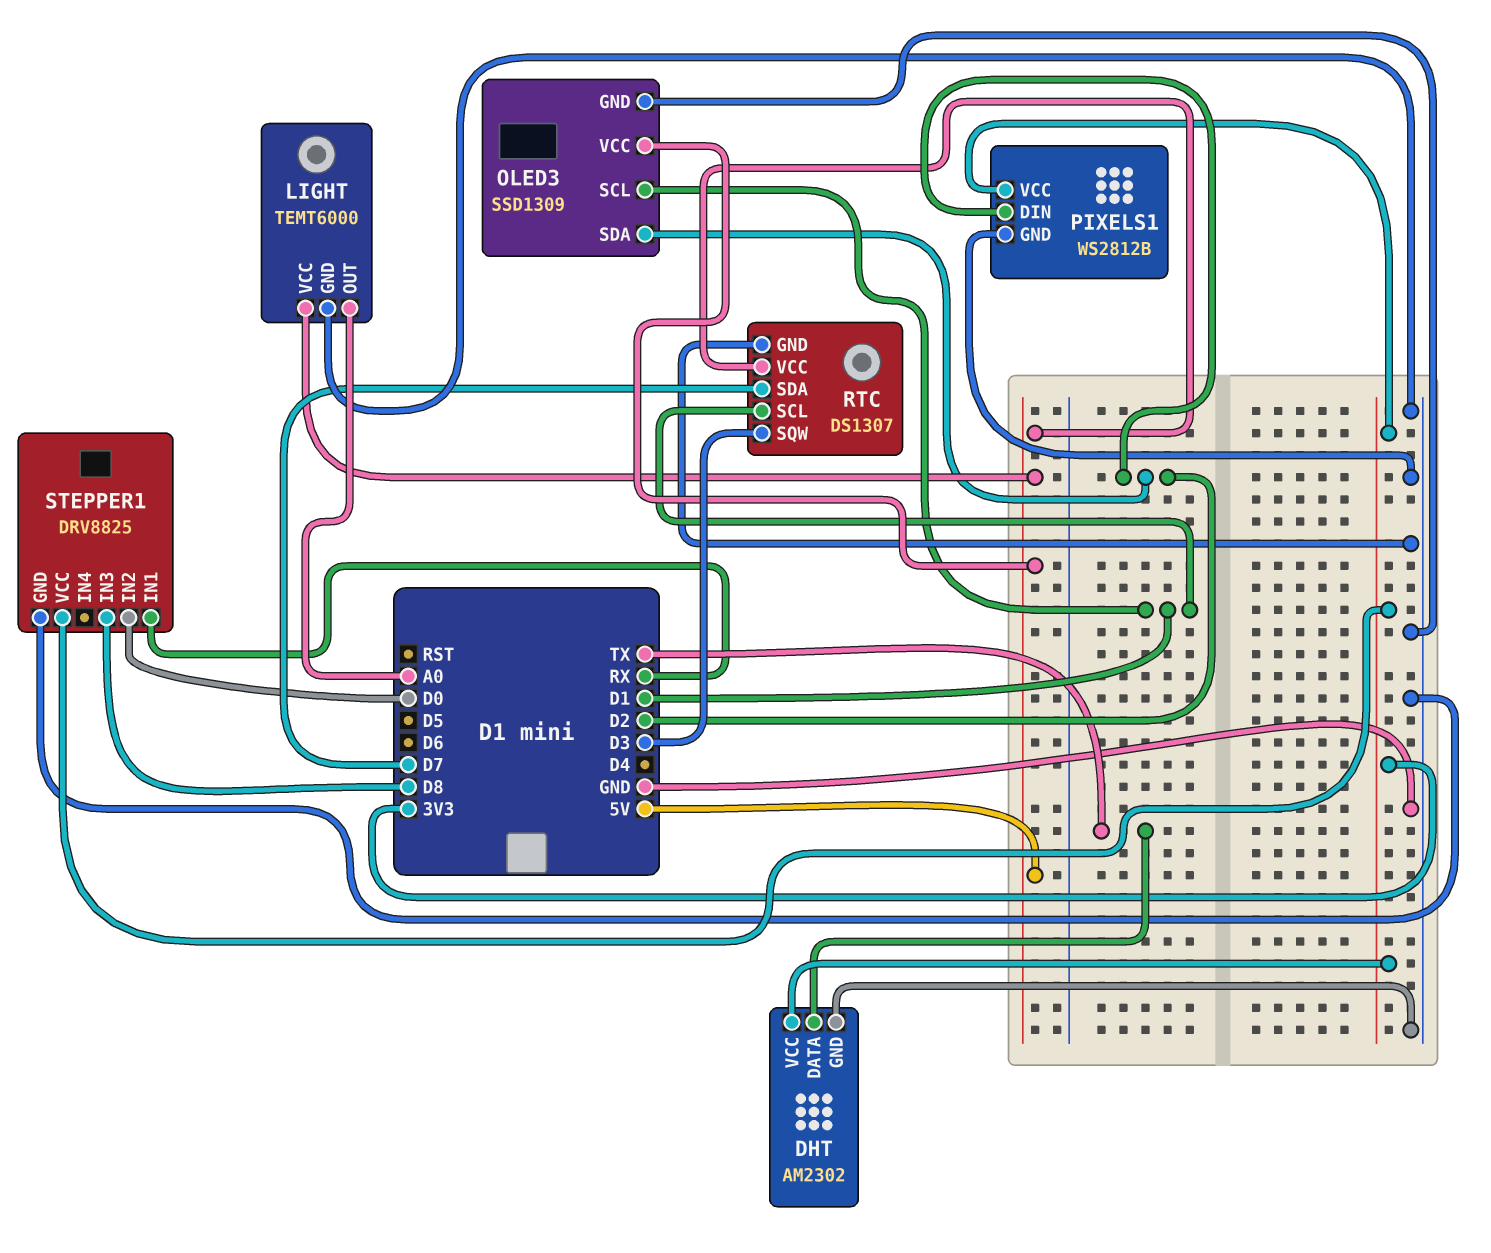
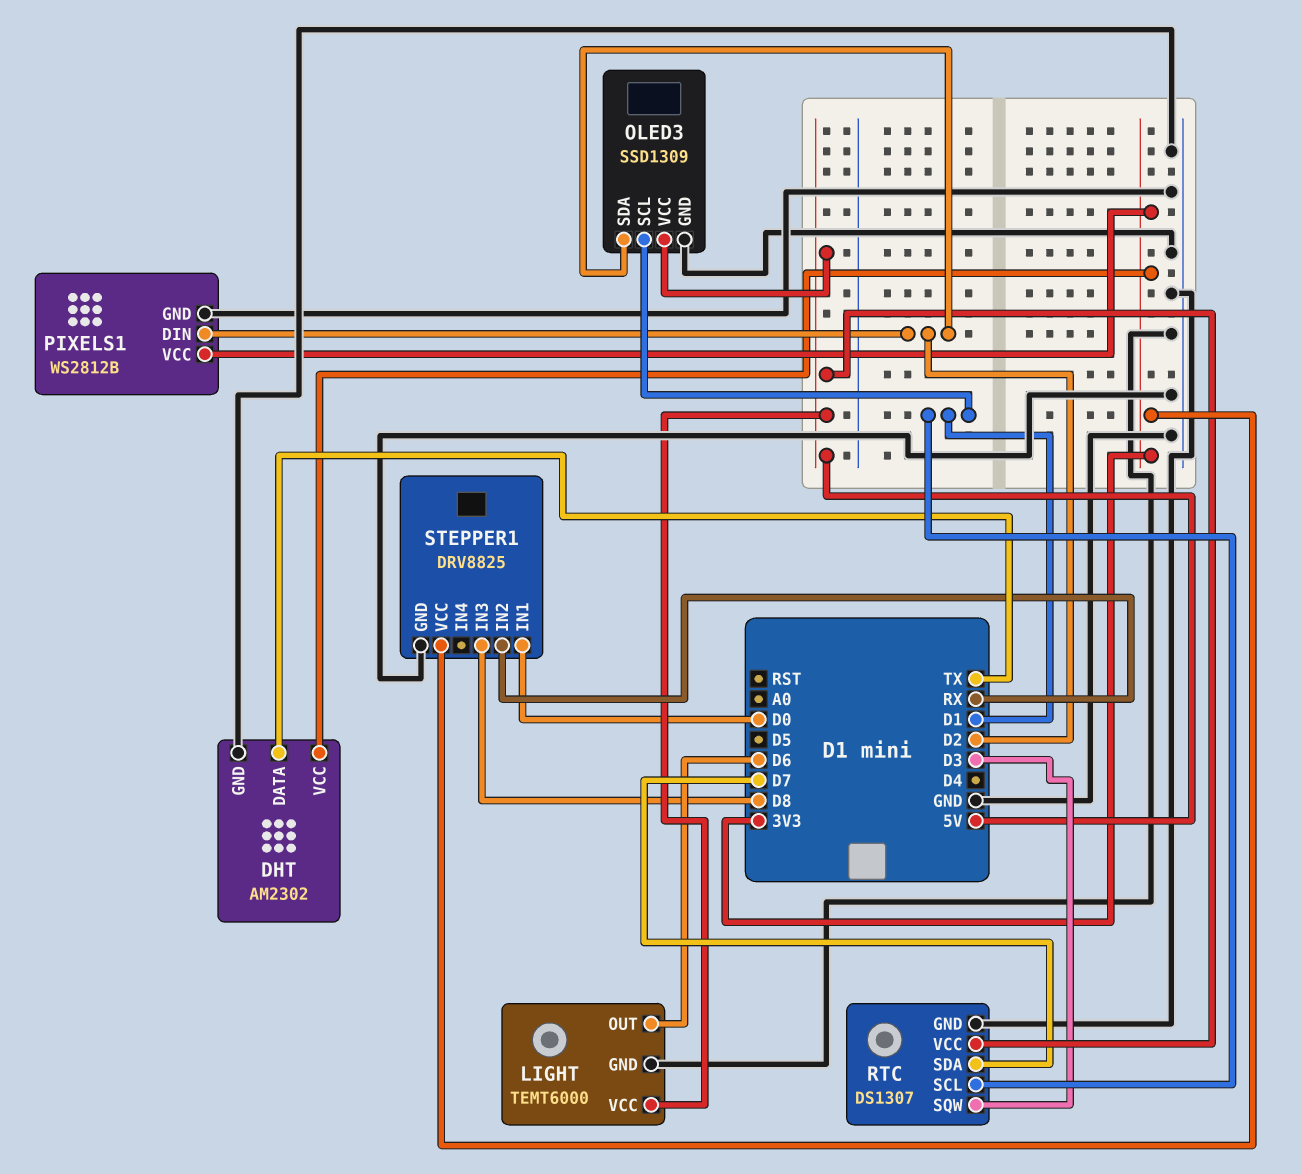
LIGHT pin OUT: A0 -> D6
STEPPER1 pin IN1: RX -> D0
STEPPER1 pin IN2: D0 -> RX

